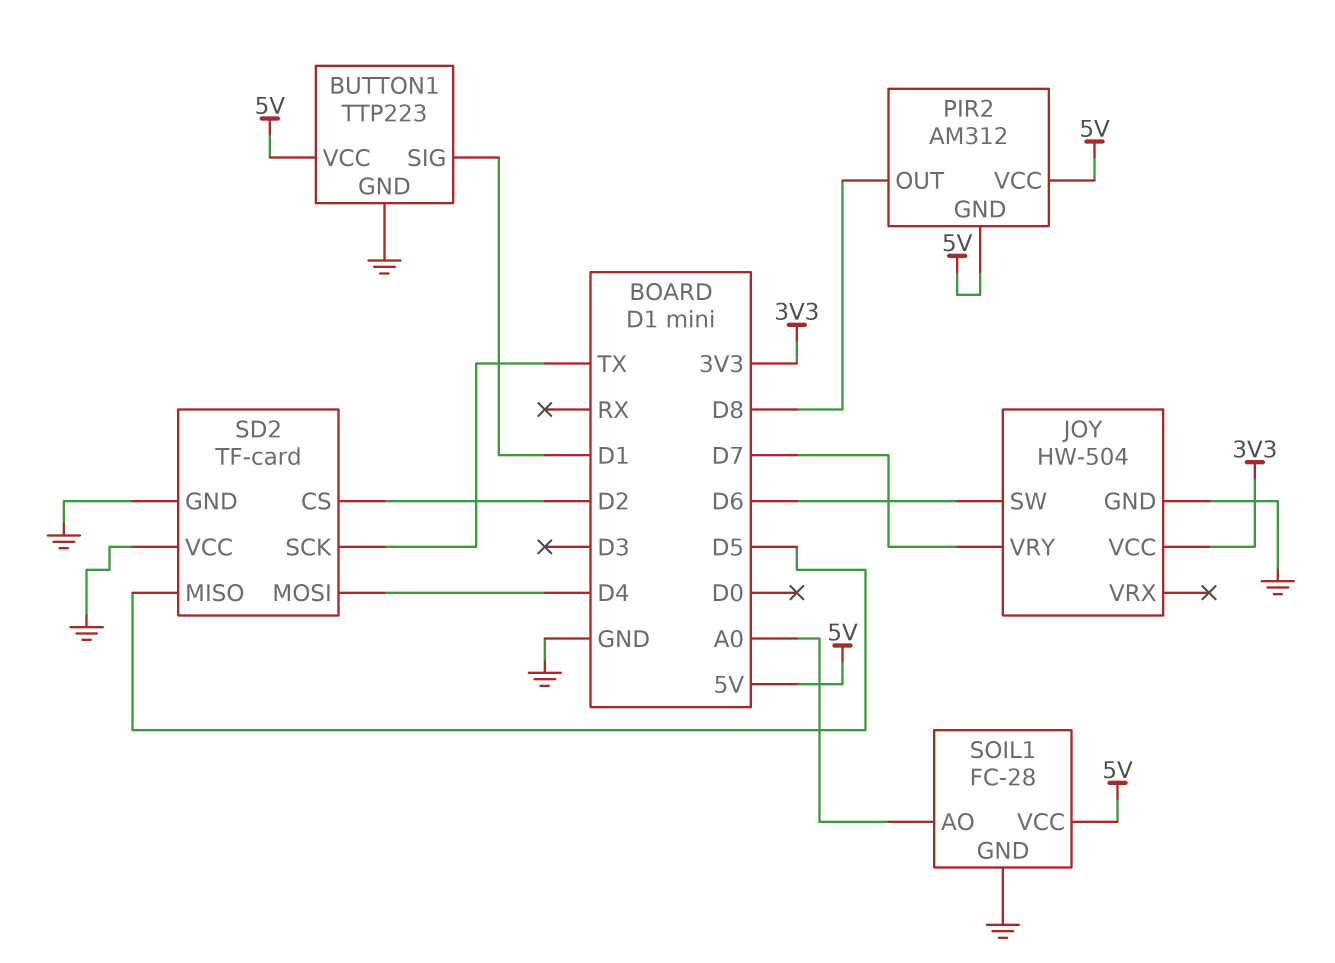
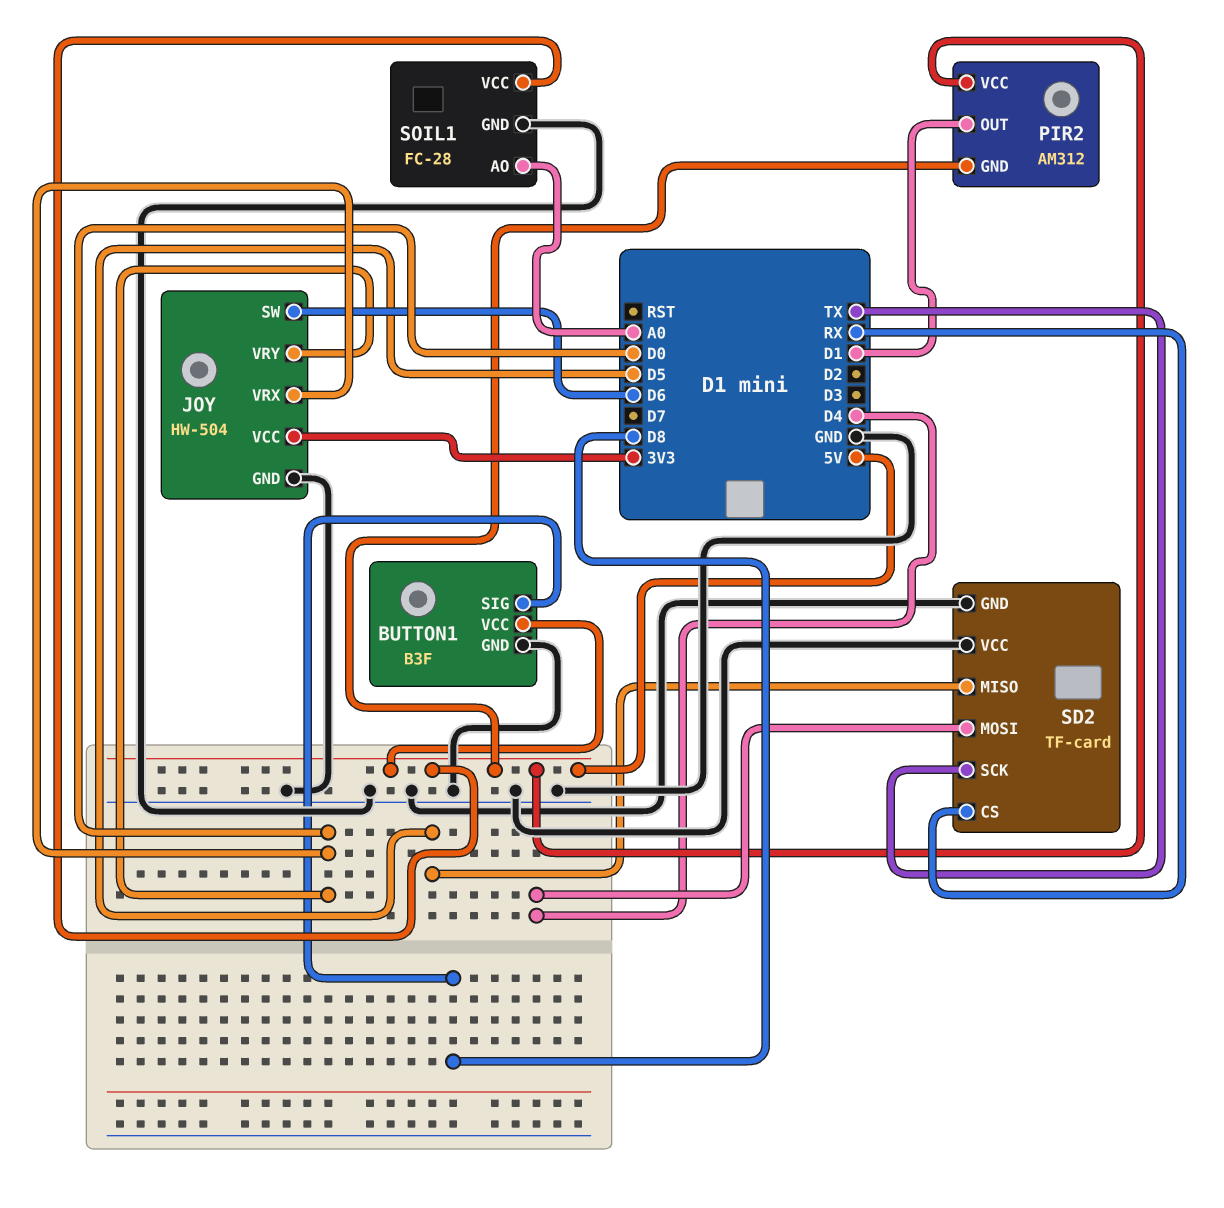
BUTTON1: TTP223 -> B3F
BUTTON1 pin SIG: D1 -> D8
JOY pin VRX: none -> D0
JOY pin VRY: D7 -> D0
PIR2 pin OUT: D8 -> D1
SD2 pin CS: D2 -> RX

